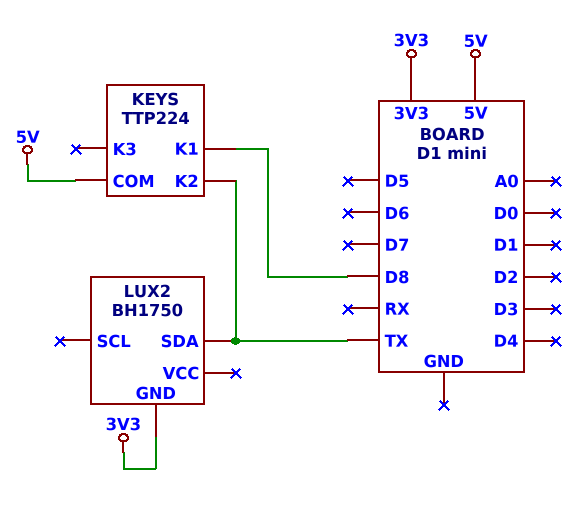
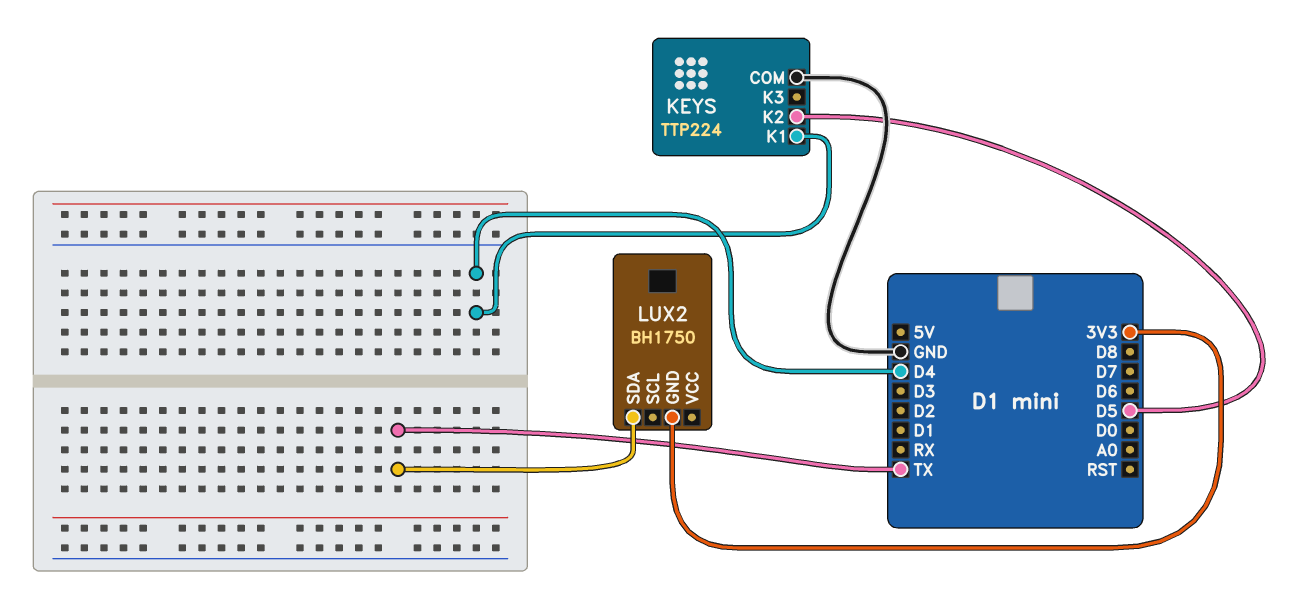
KEYS pin COM: 5V -> GND
KEYS pin K1: D8 -> D4
KEYS pin K2: TX -> D5

